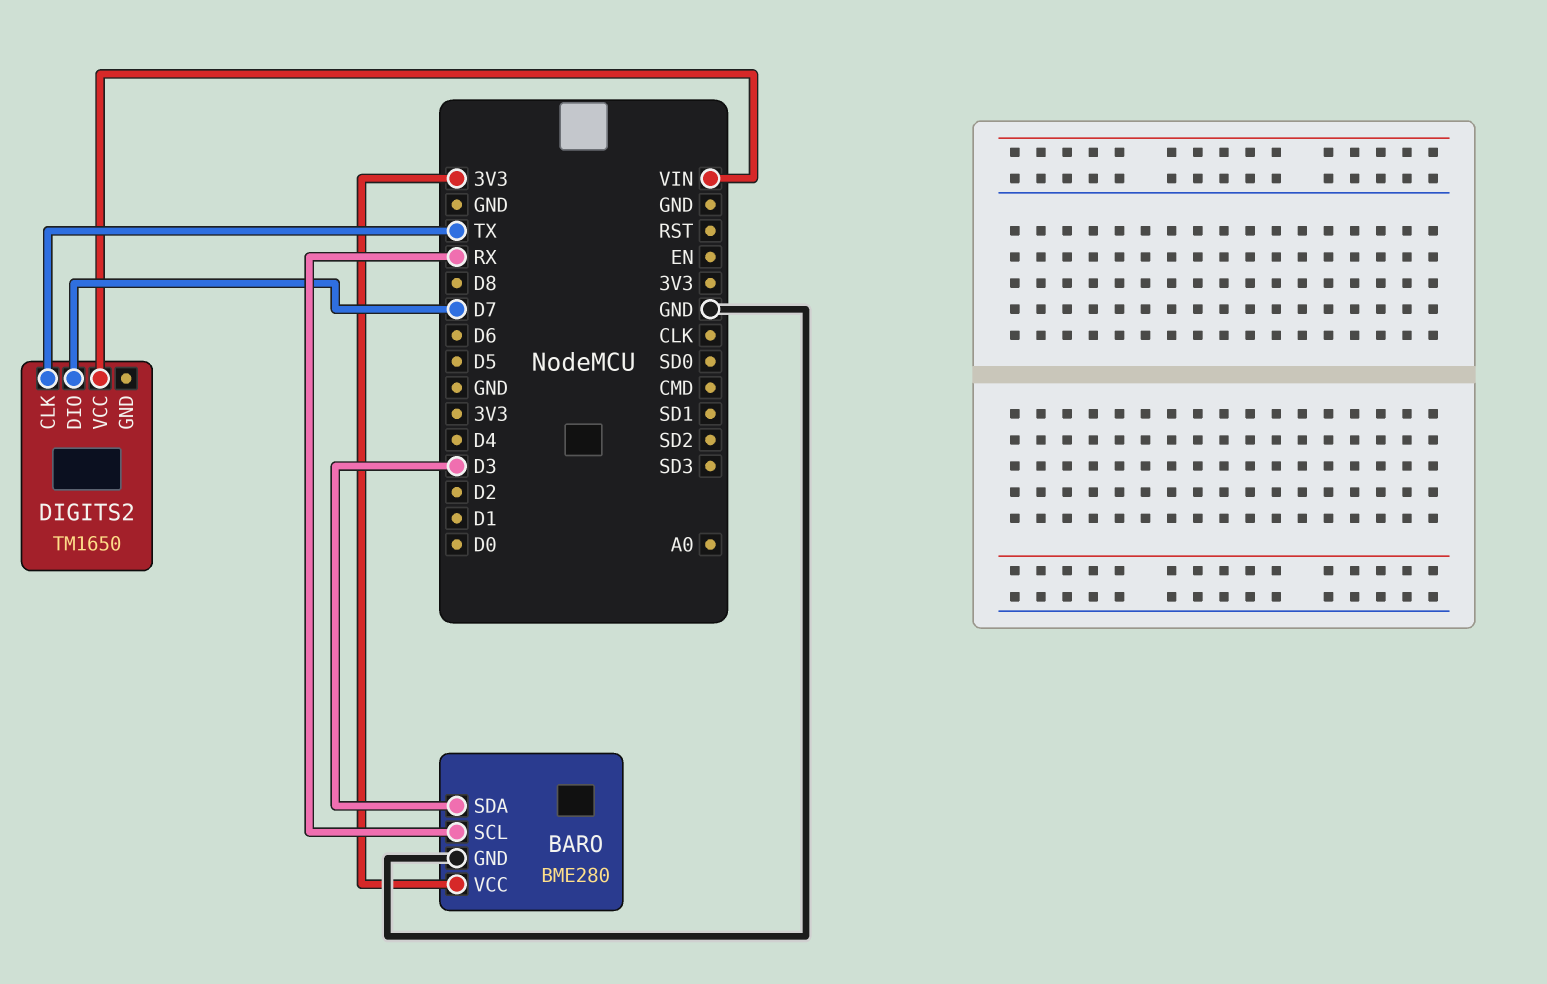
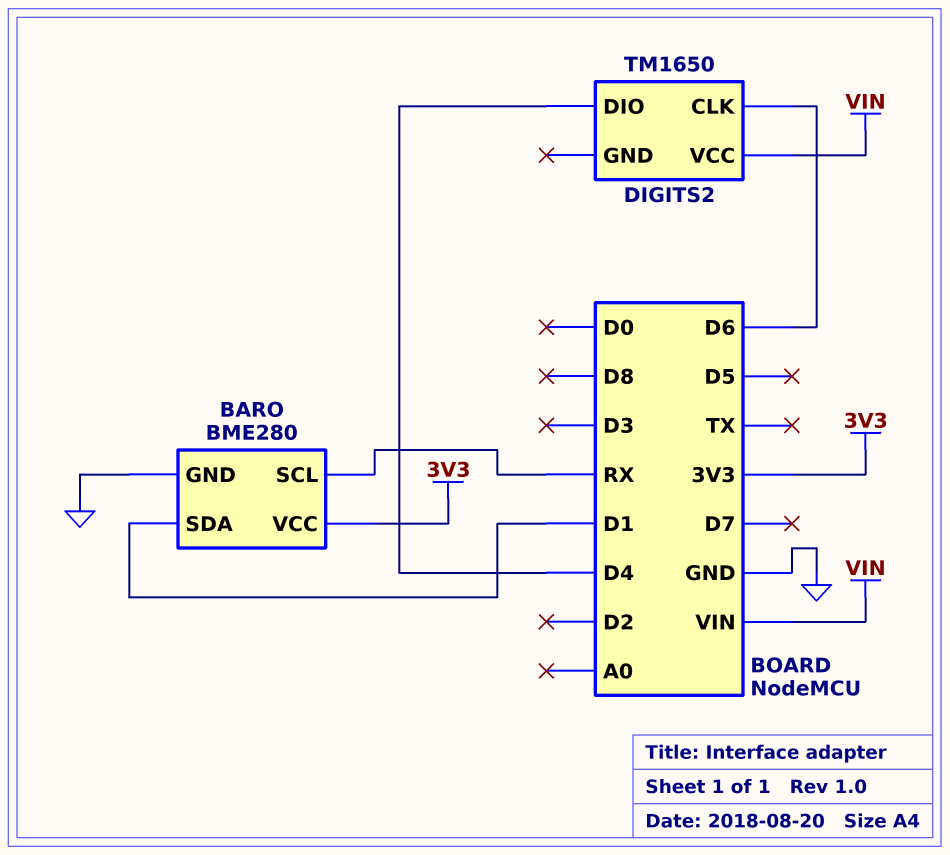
BARO pin SDA: D3 -> D1
DIGITS2 pin CLK: TX -> D6
DIGITS2 pin DIO: D7 -> D4

